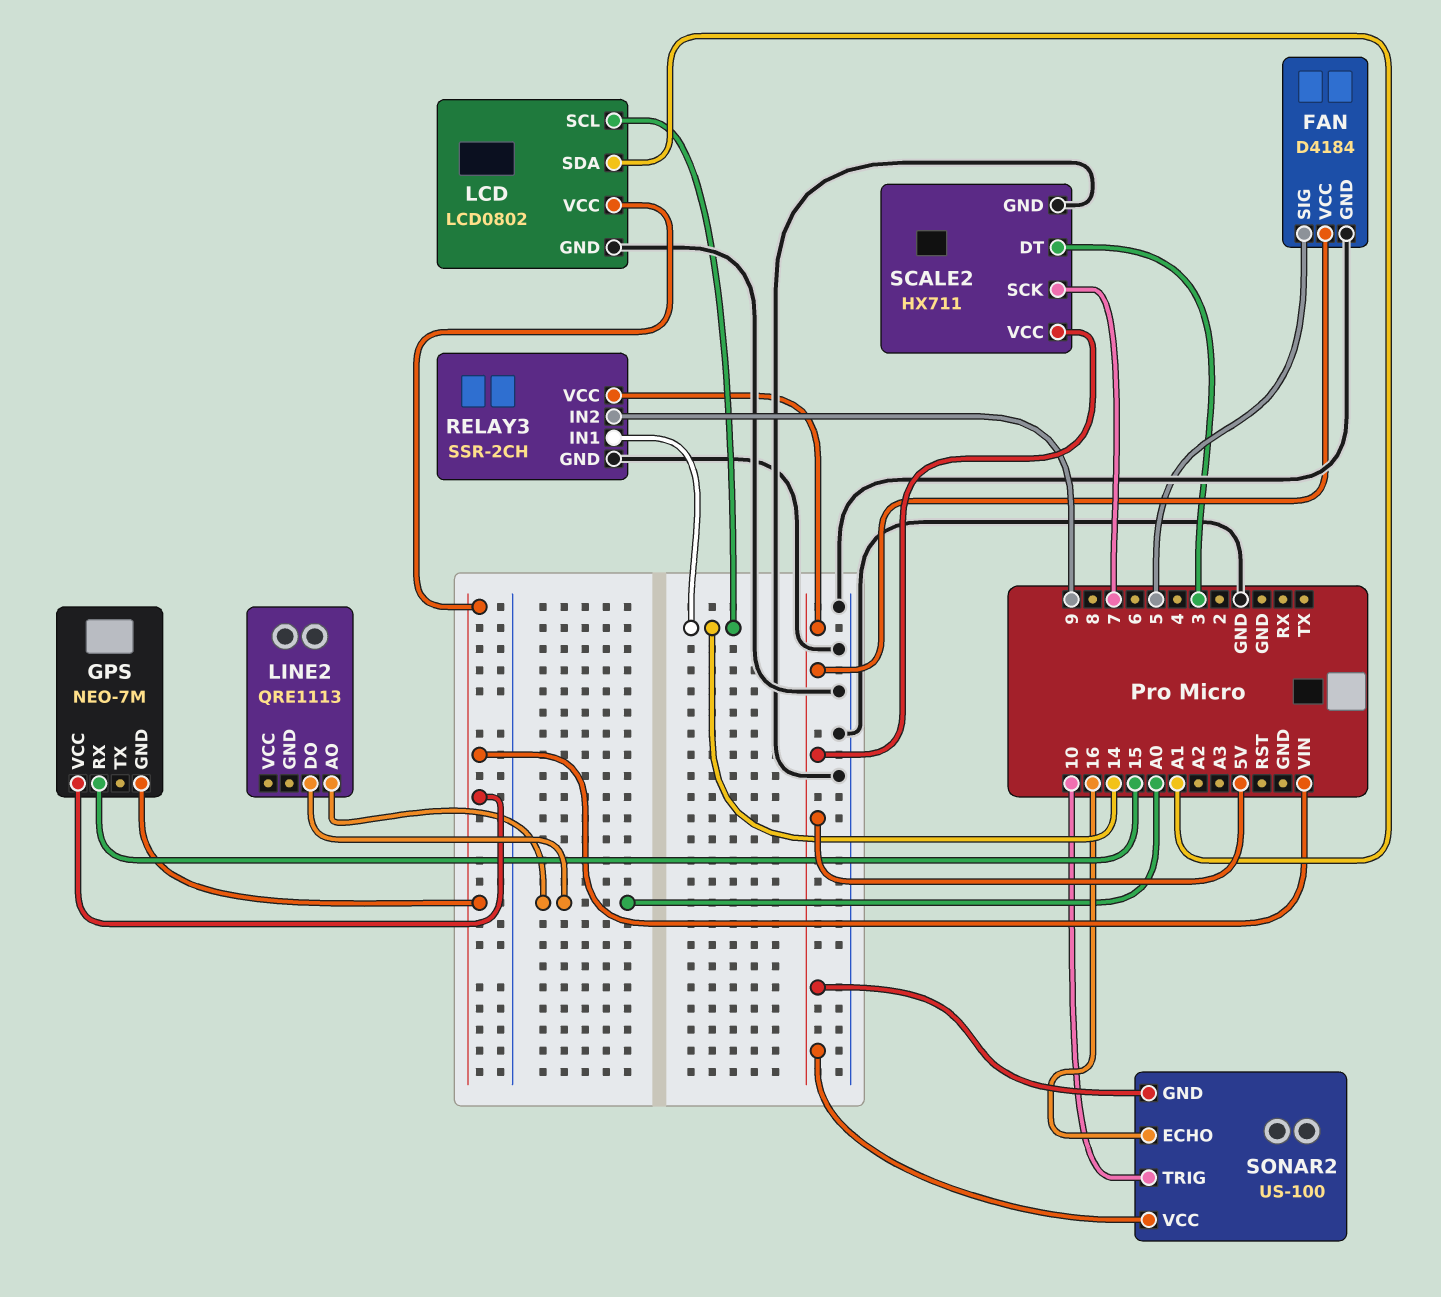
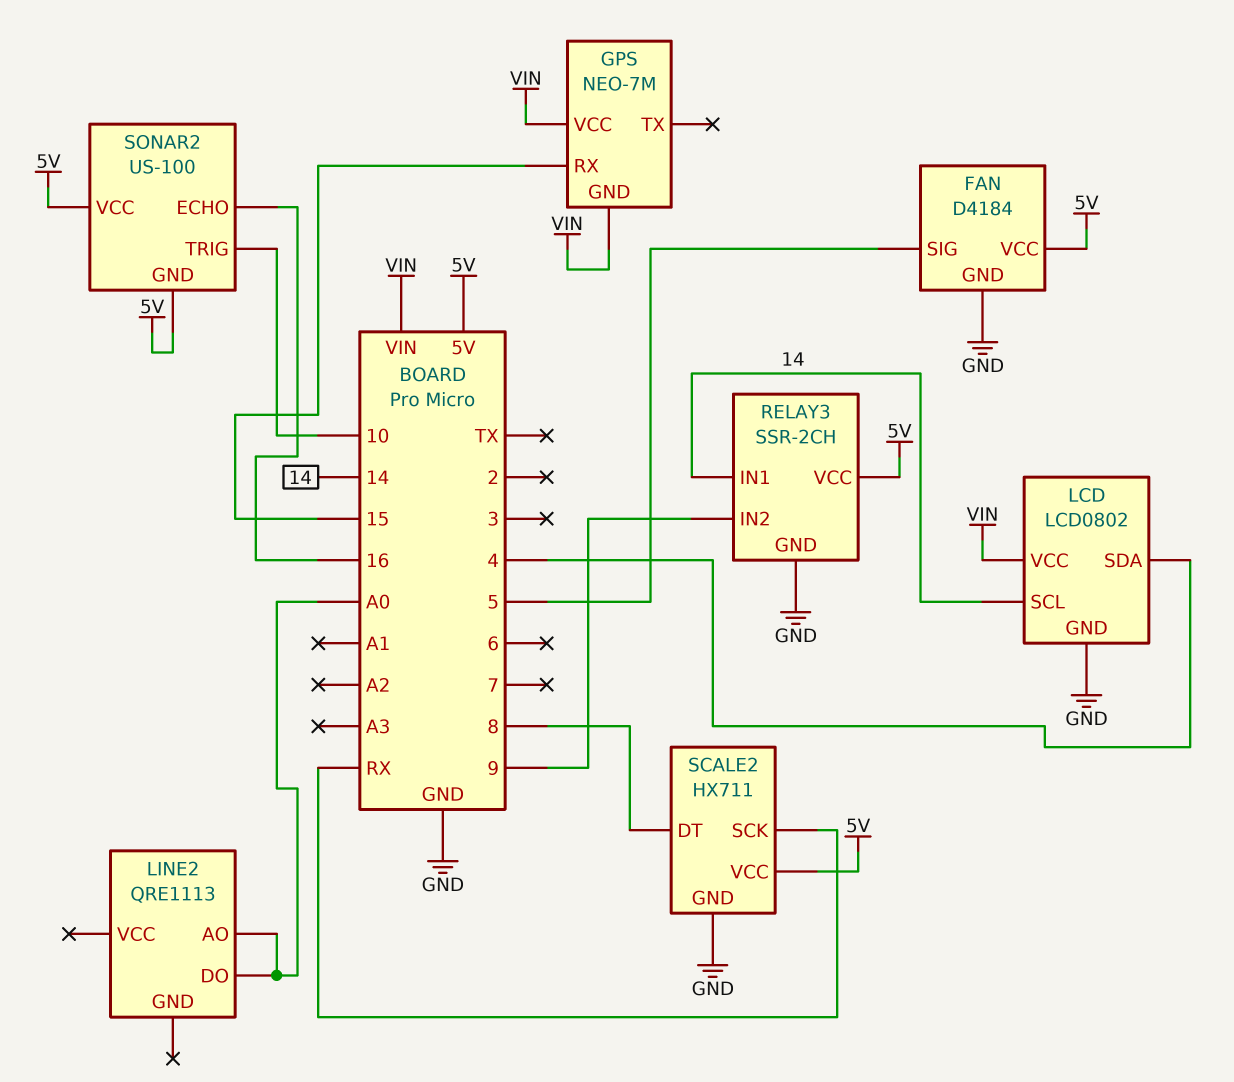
LCD pin SDA: A1 -> 4
SCALE2 pin DT: 3 -> 8
SCALE2 pin SCK: 7 -> RX

